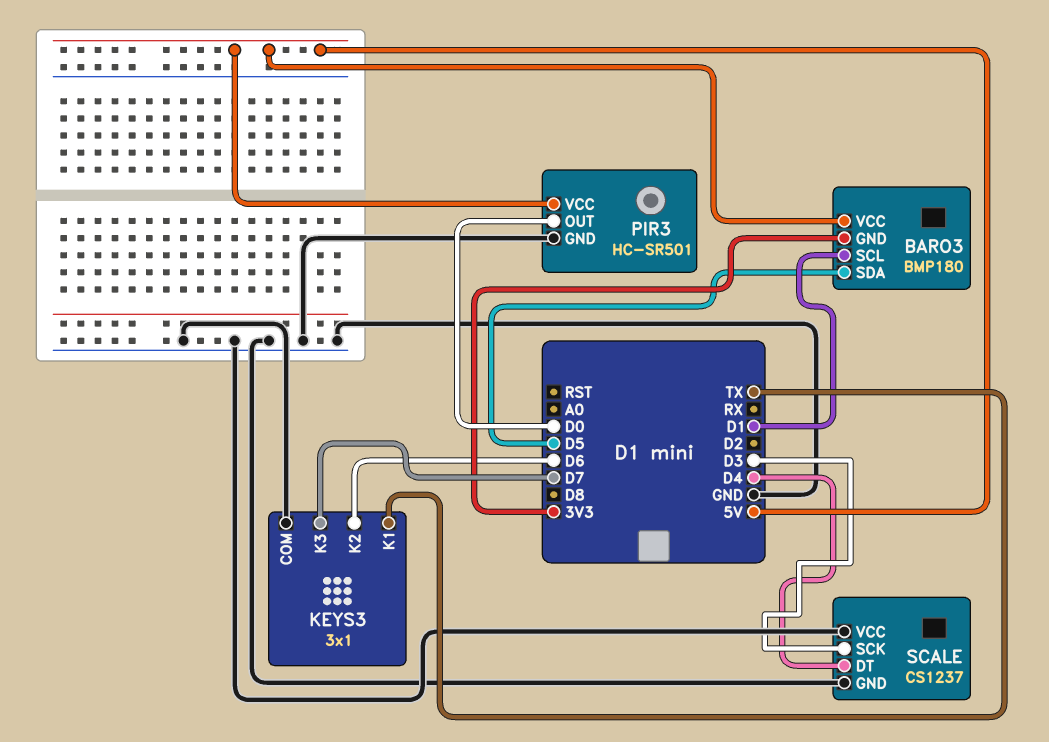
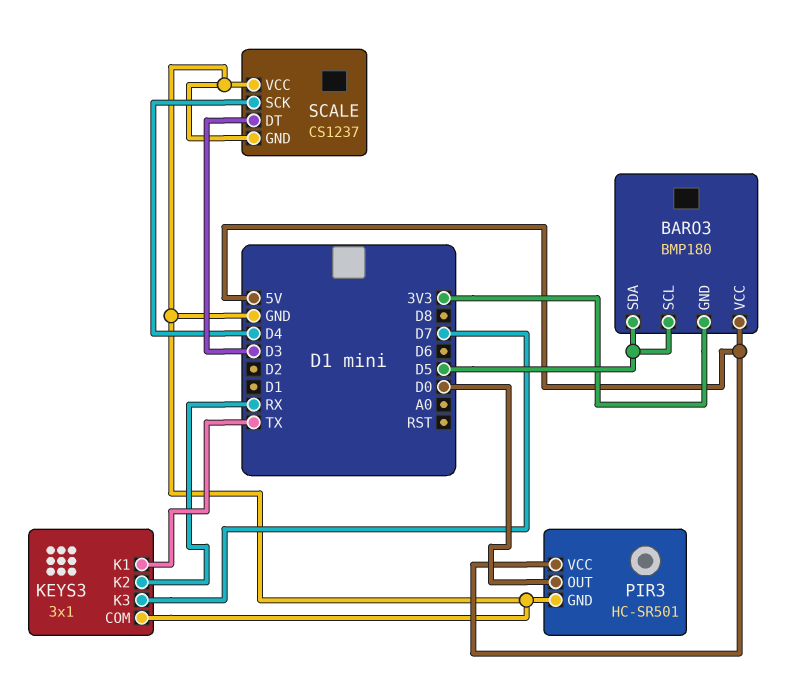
BARO3 pin SCL: D1 -> D5
KEYS3 pin K2: D6 -> RX
SCALE pin DT: D4 -> D3
SCALE pin SCK: D3 -> D4

